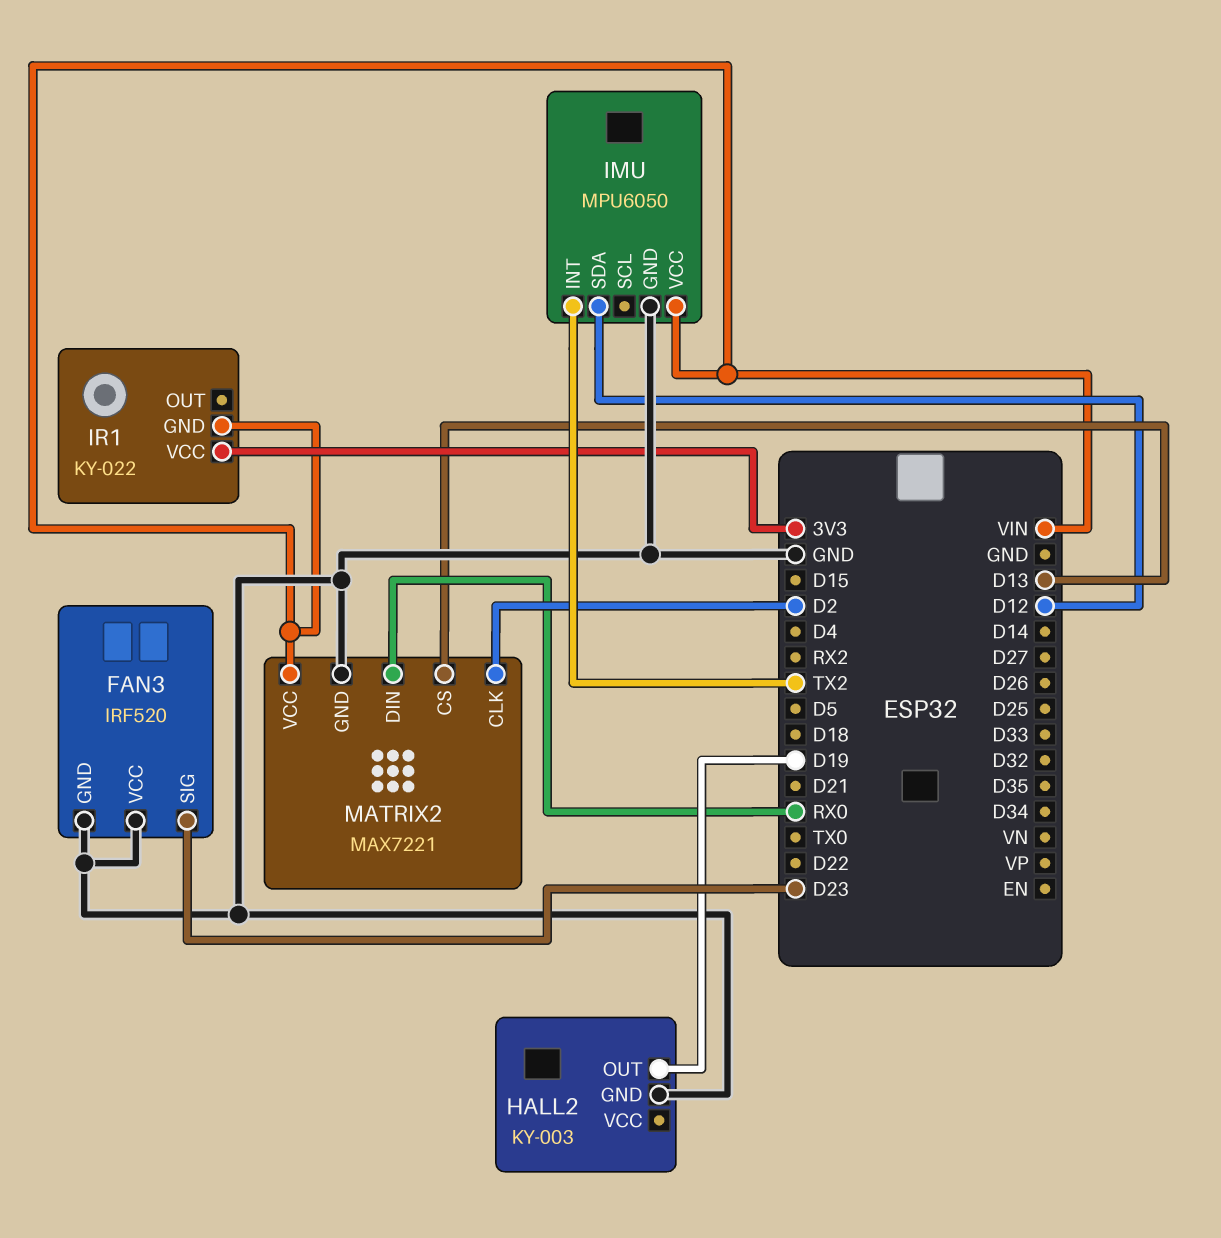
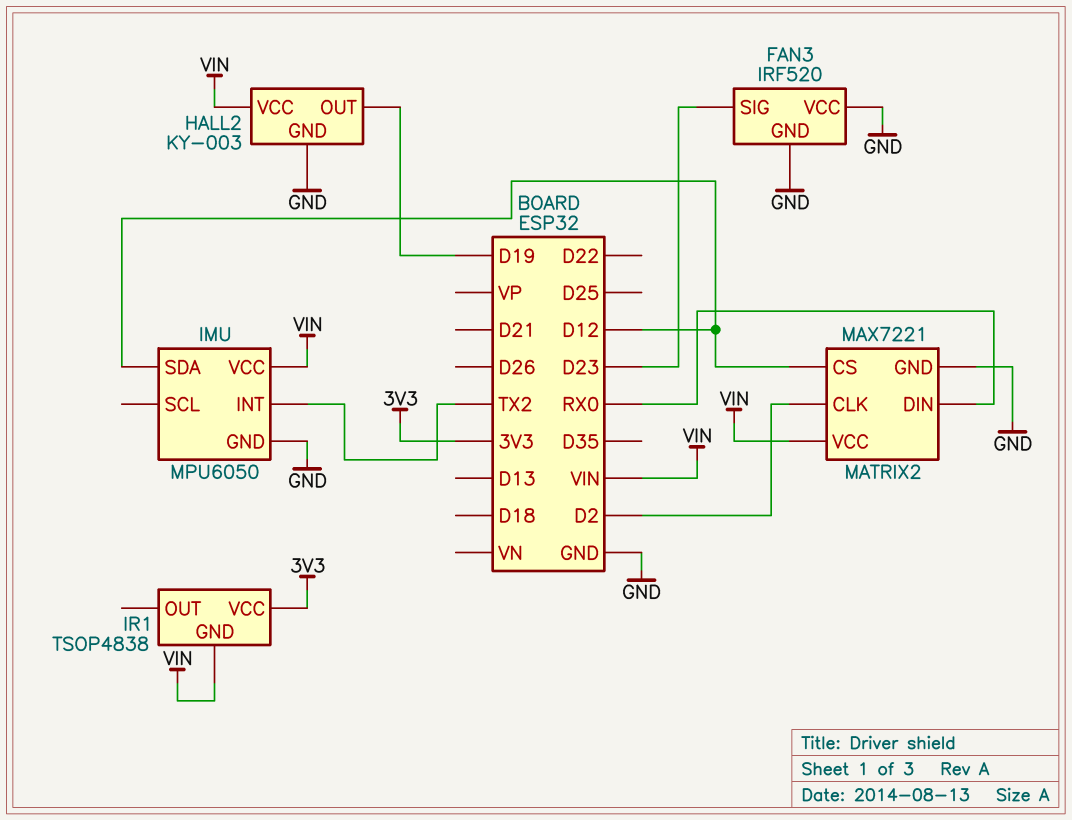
HALL2 pin VCC: none -> VIN
IR1: KY-022 -> TSOP4838
MATRIX2 pin CS: D13 -> D12

